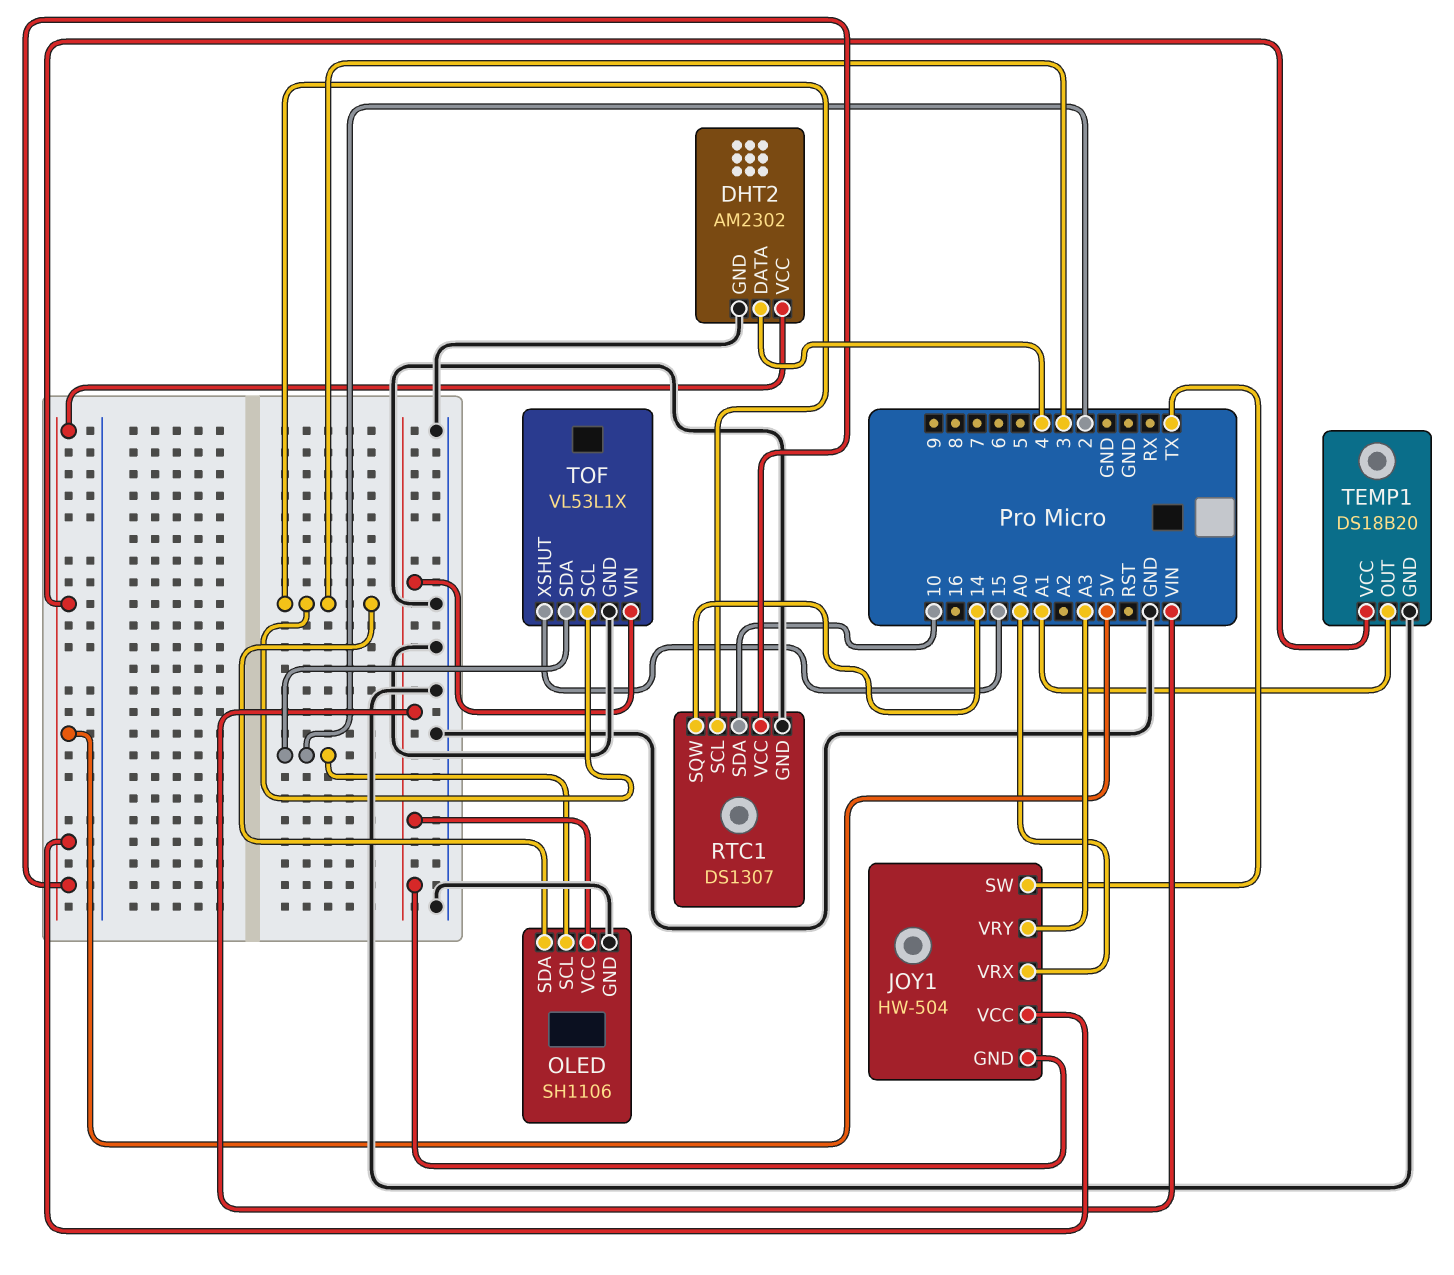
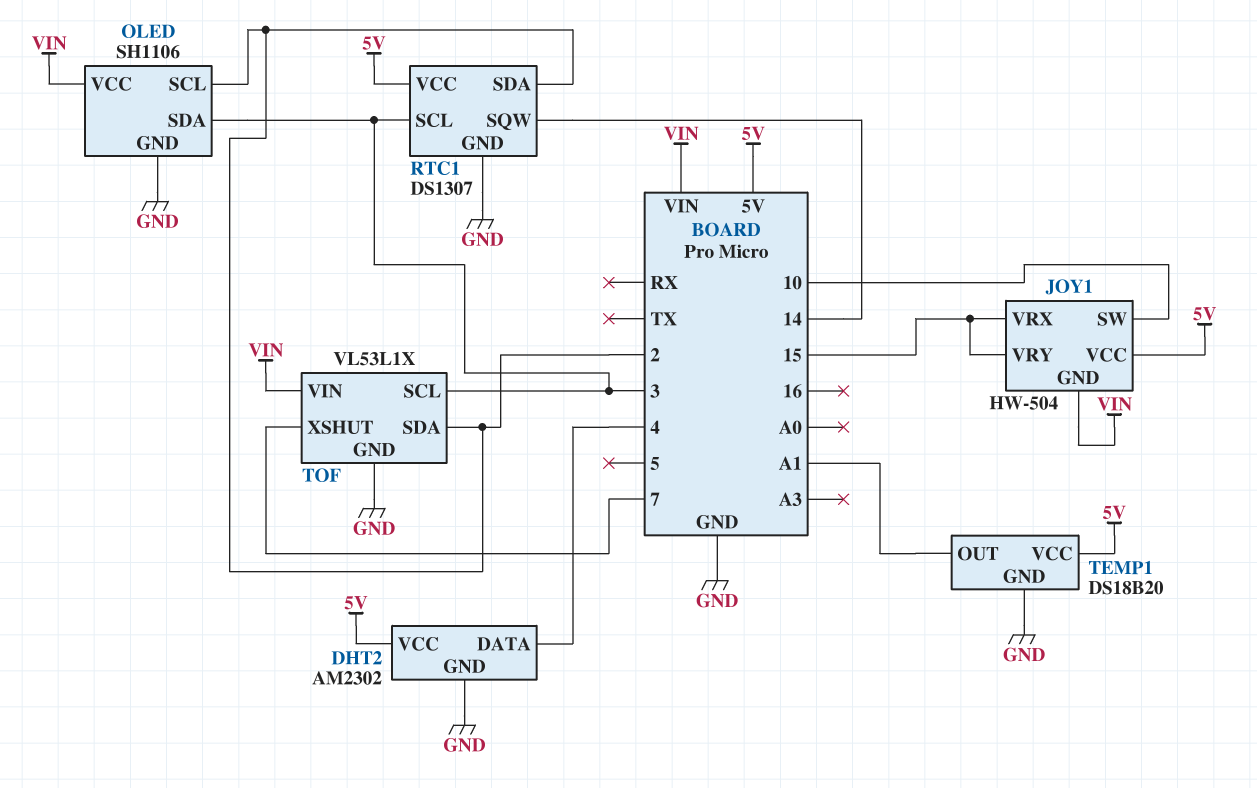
JOY1 pin SW: TX -> 10
JOY1 pin VRX: A0 -> 15
JOY1 pin VRY: A3 -> 15
RTC1 pin SDA: 10 -> 2
TOF pin XSHUT: 15 -> 7

